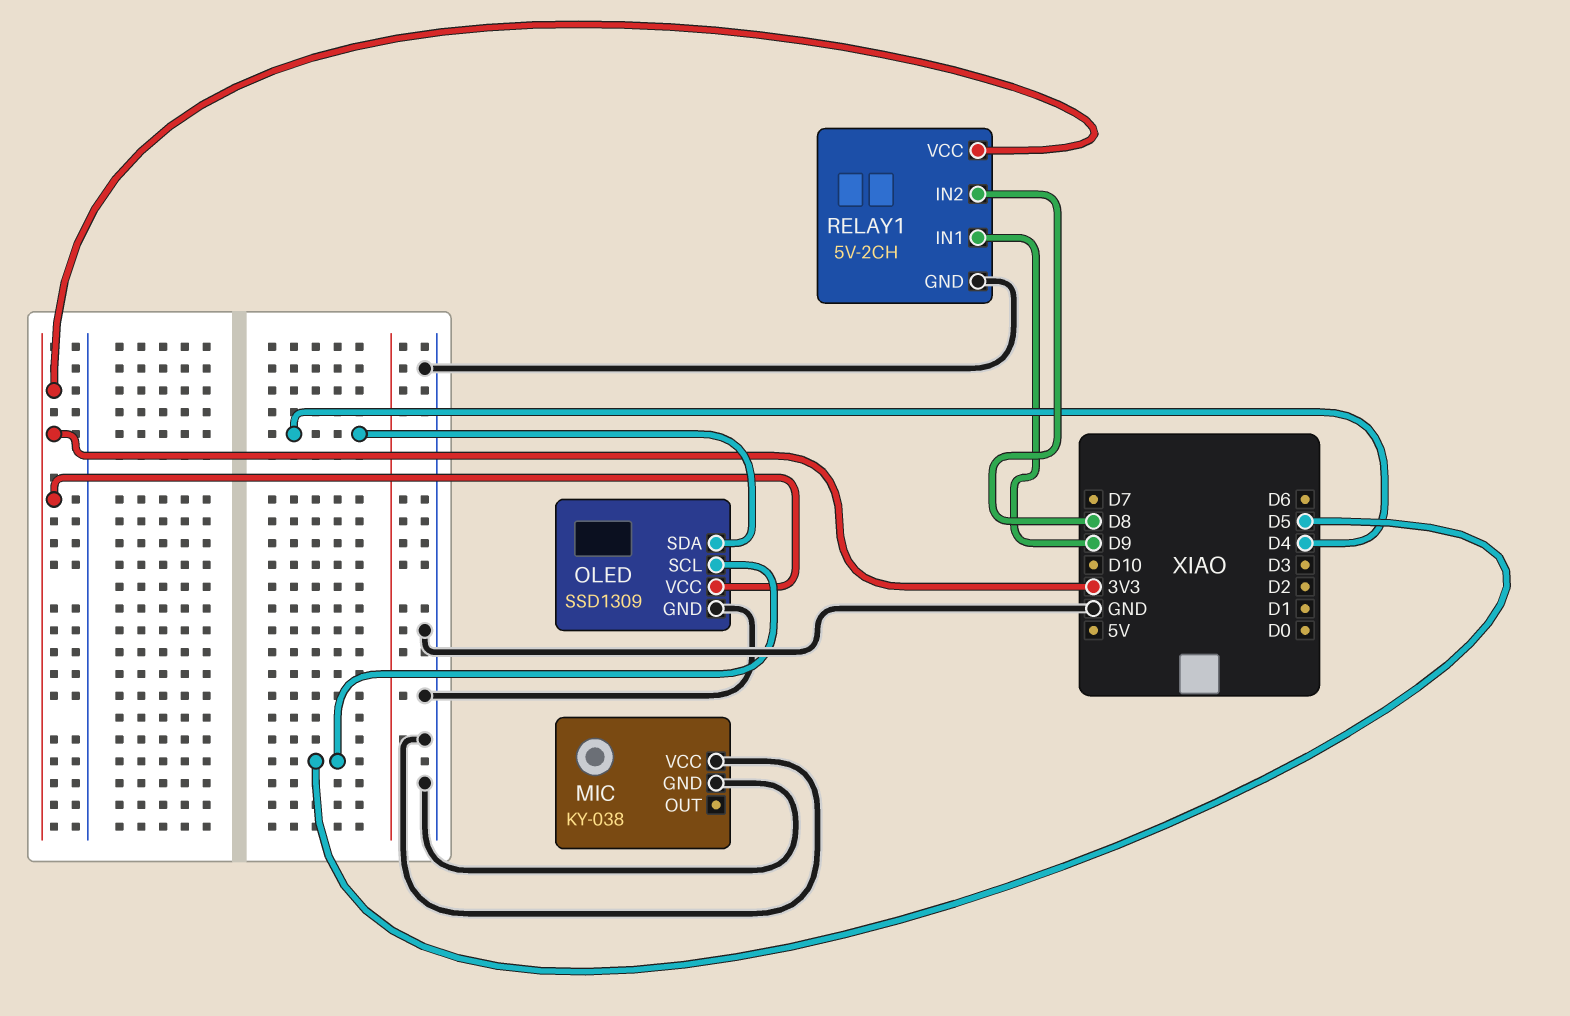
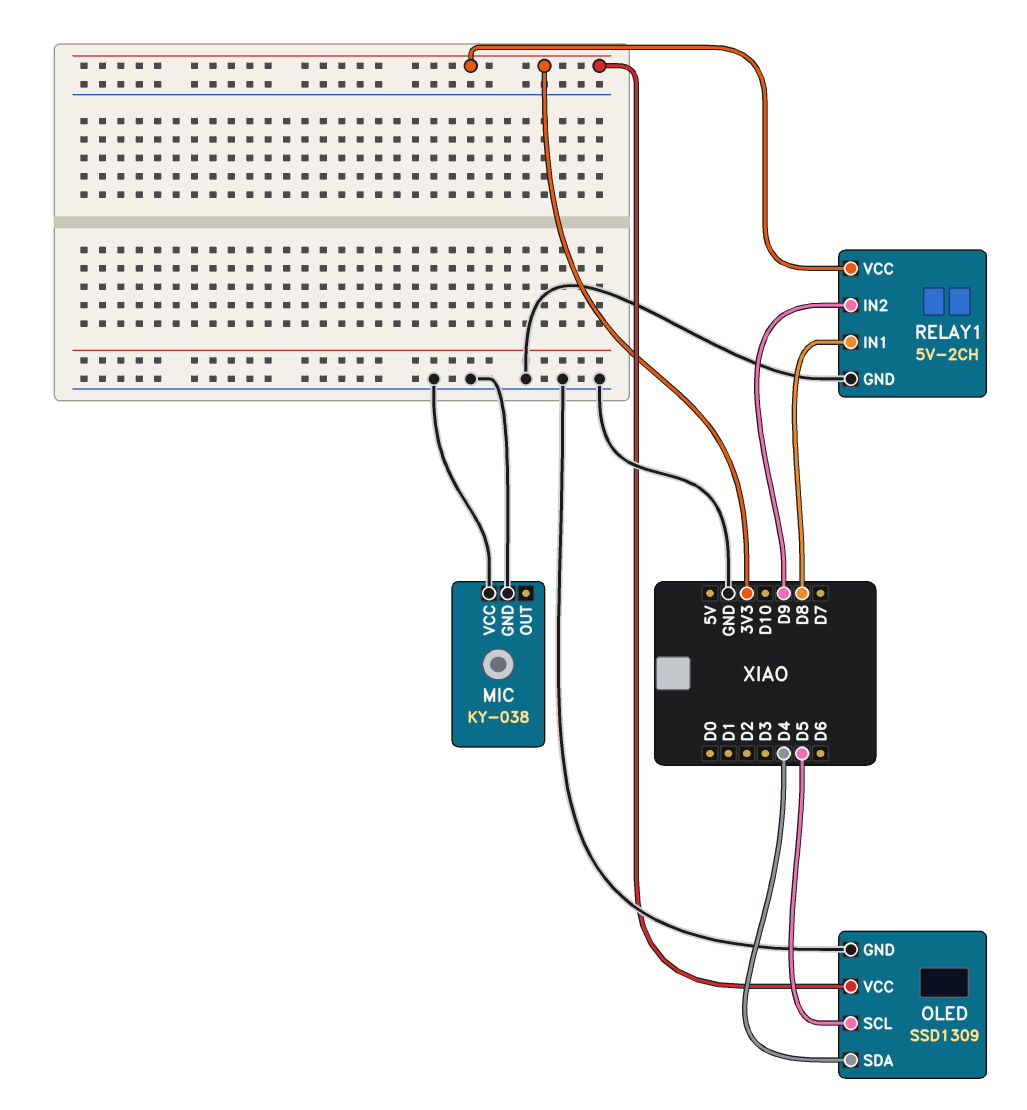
RELAY1 pin IN1: D9 -> D8
RELAY1 pin IN2: D8 -> D9

